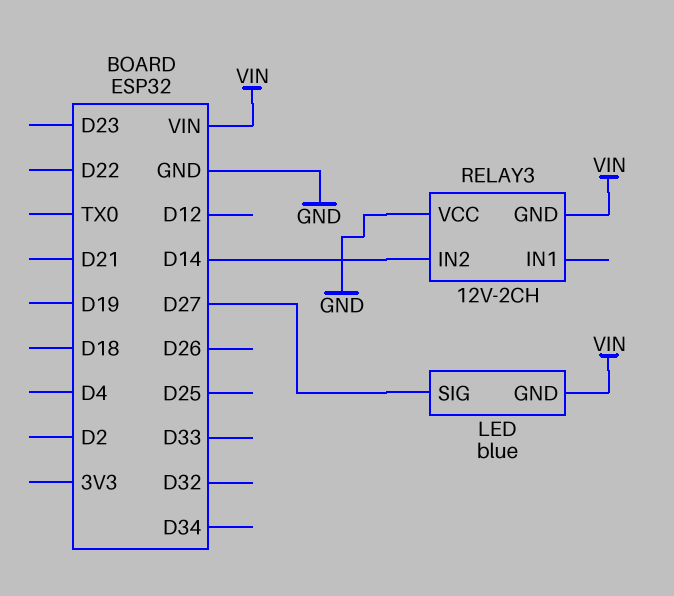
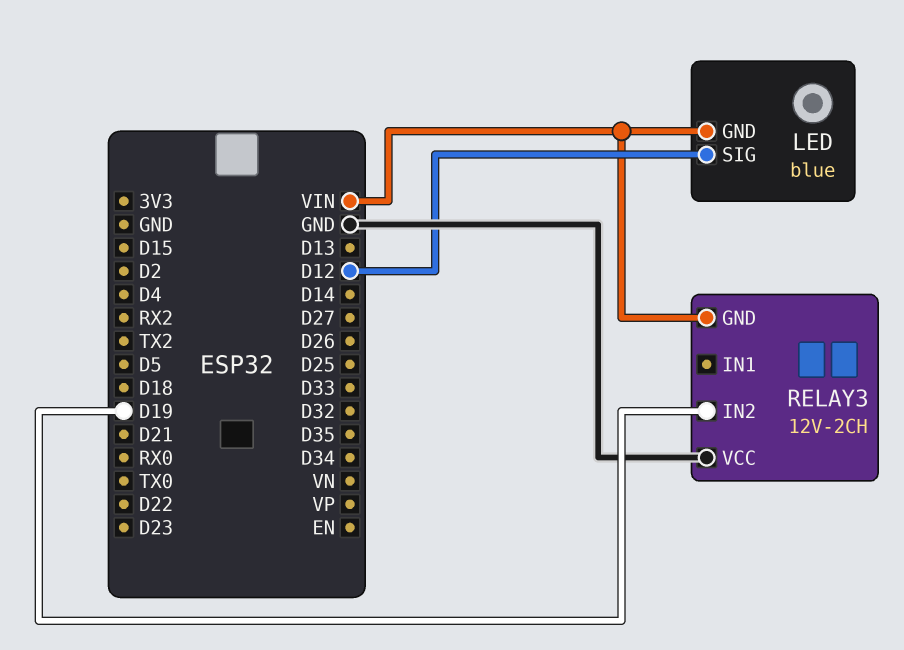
LED pin SIG: D27 -> D12
RELAY3 pin IN2: D14 -> D19

